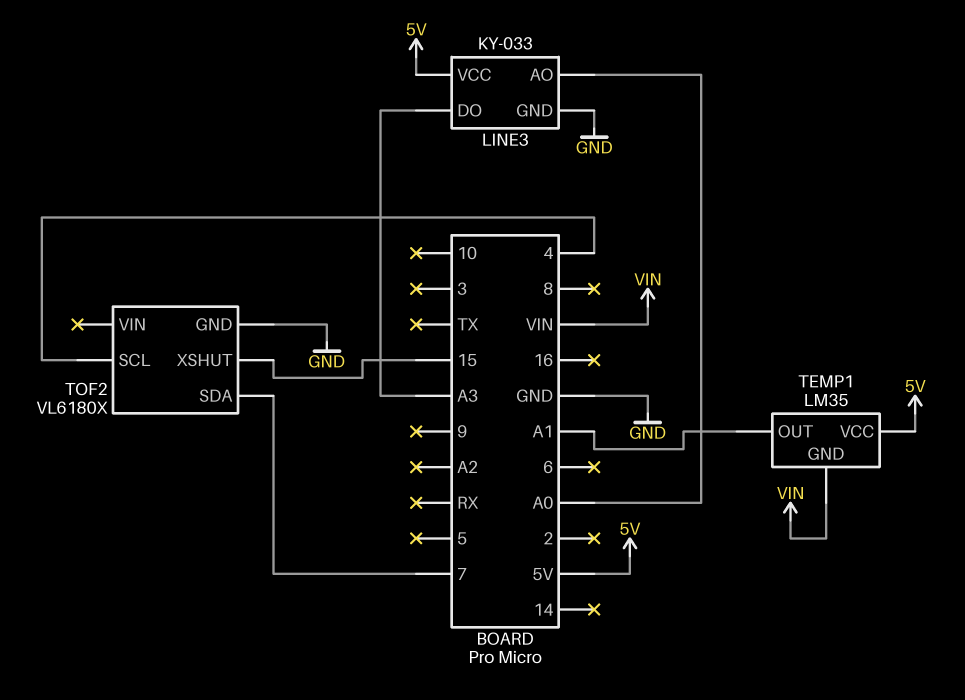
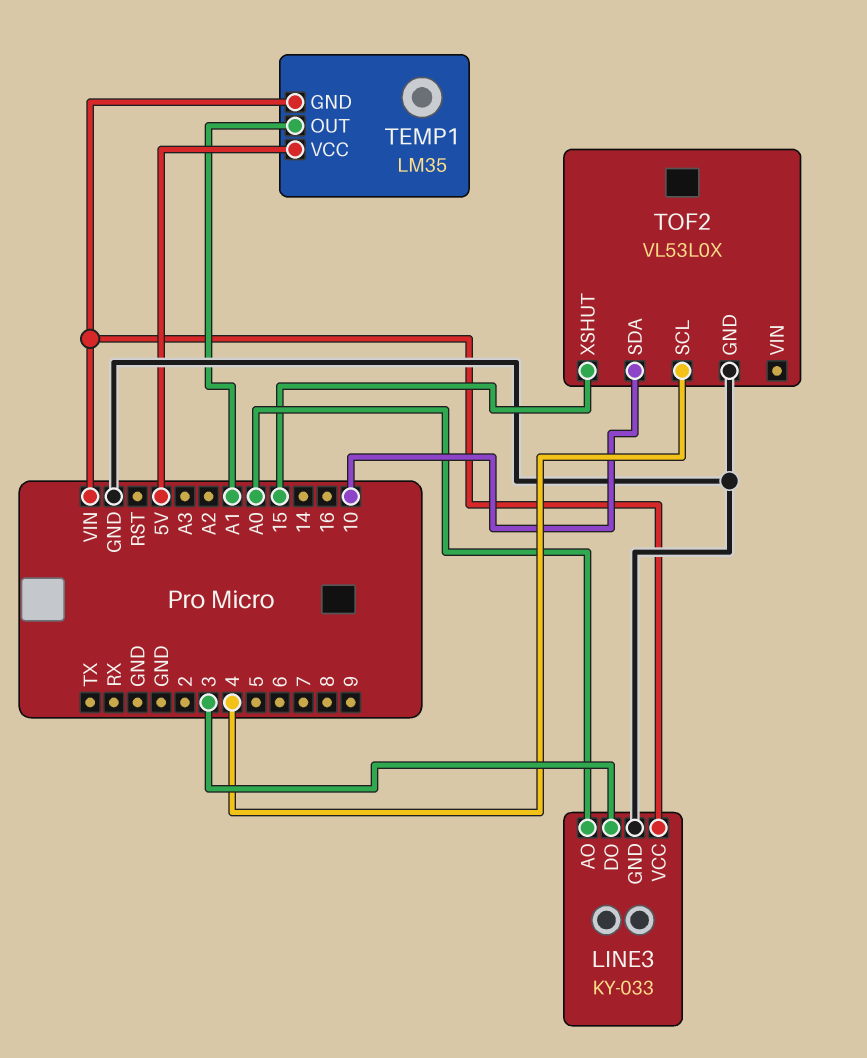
LINE3 pin DO: A3 -> 3
LINE3 pin VCC: 5V -> VIN
TOF2: VL6180X -> VL53L0X
TOF2 pin SDA: 7 -> 10

